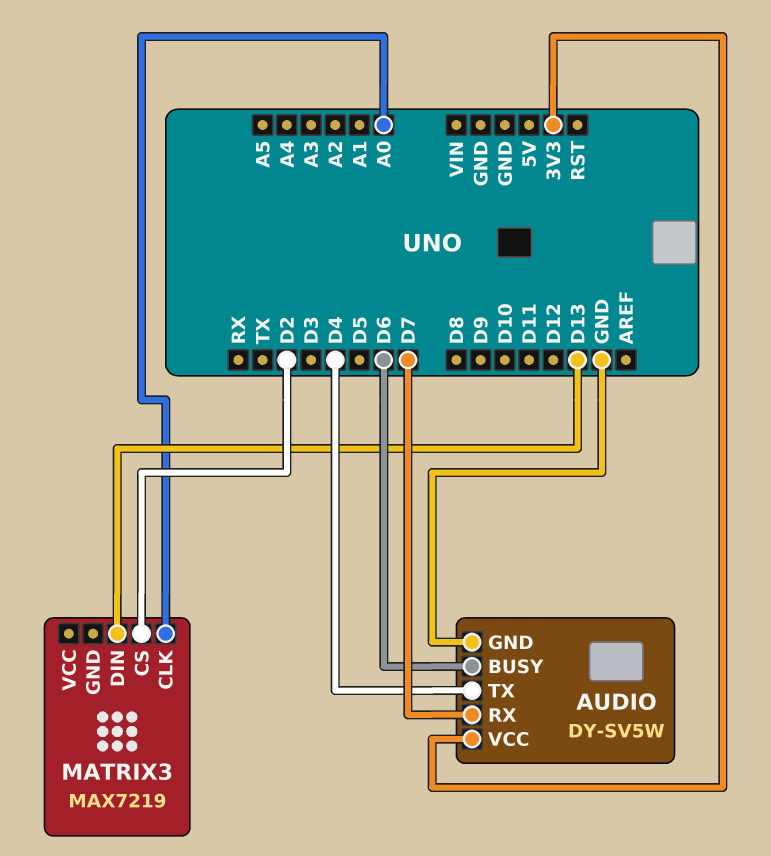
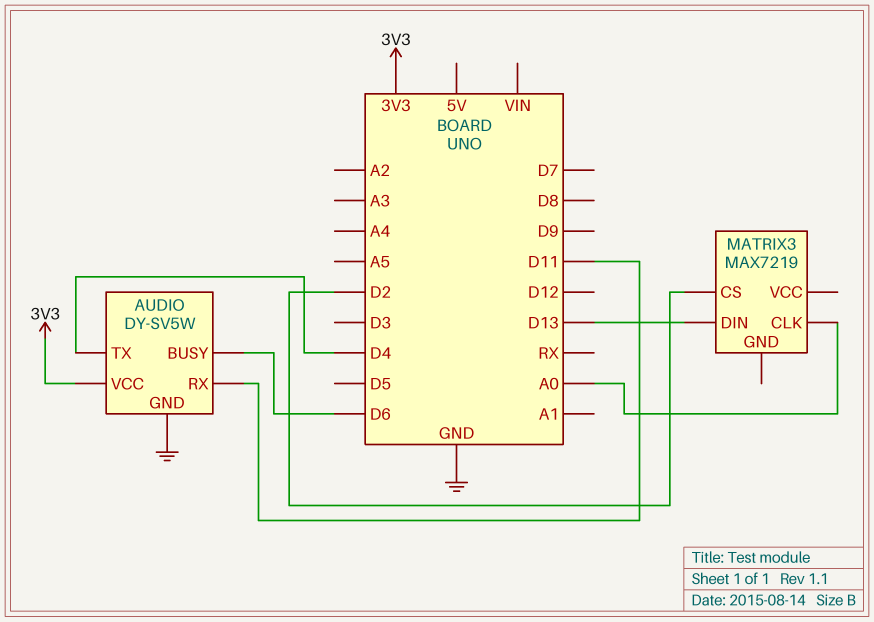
AUDIO pin RX: D7 -> D11

